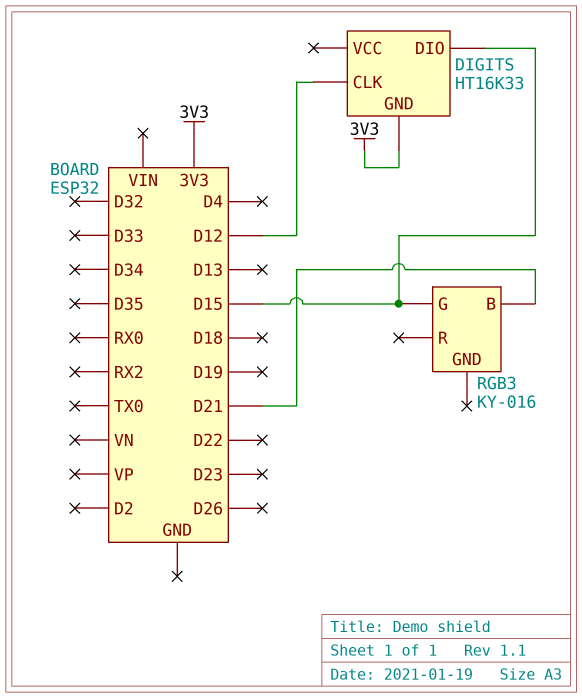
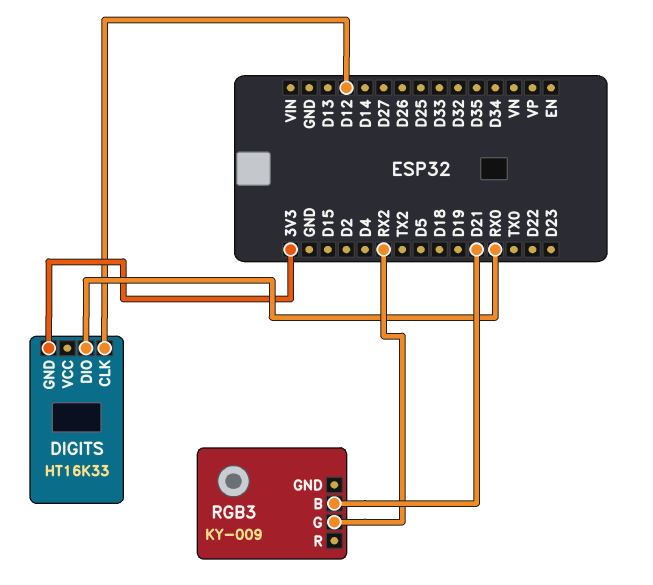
DIGITS pin DIO: D15 -> RX0
RGB3: KY-016 -> KY-009
RGB3 pin G: D15 -> RX2

